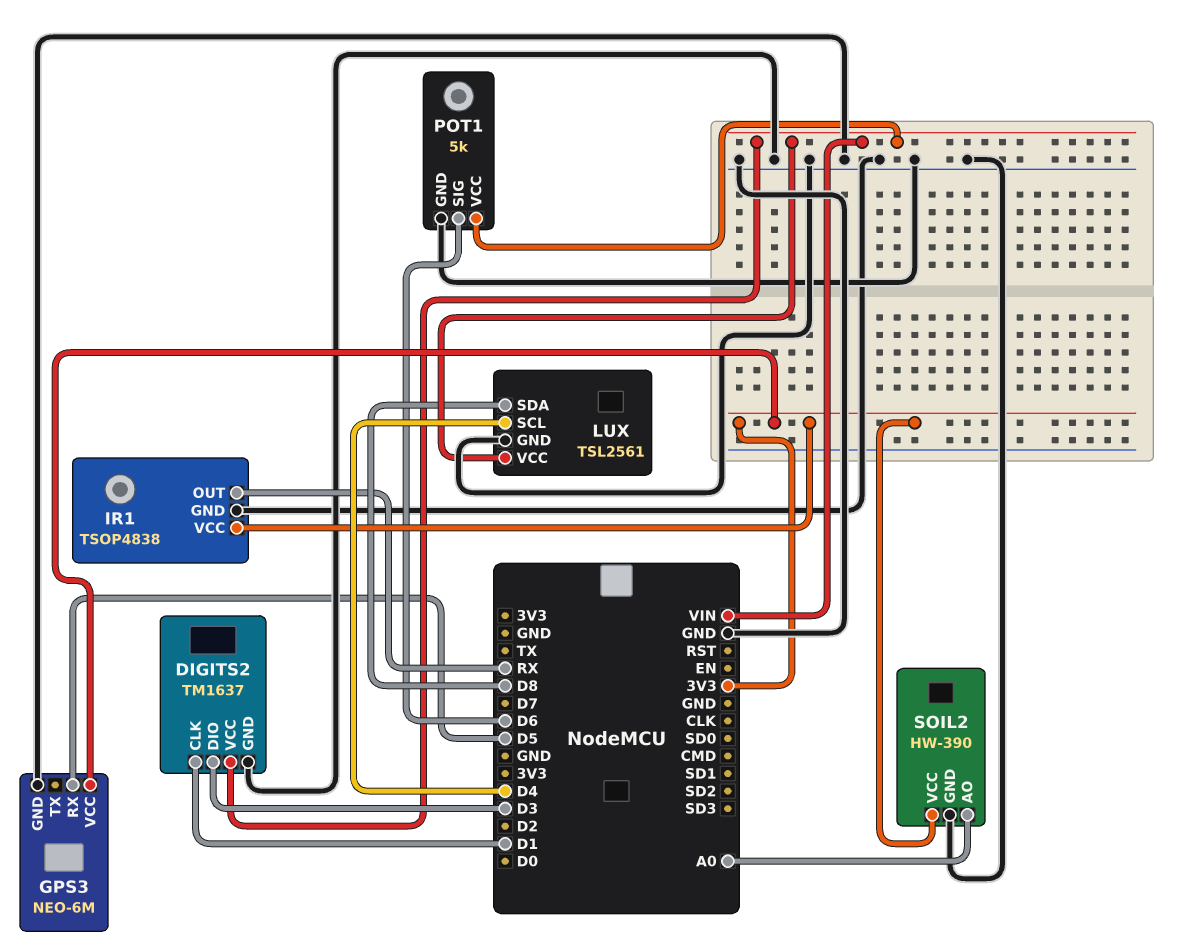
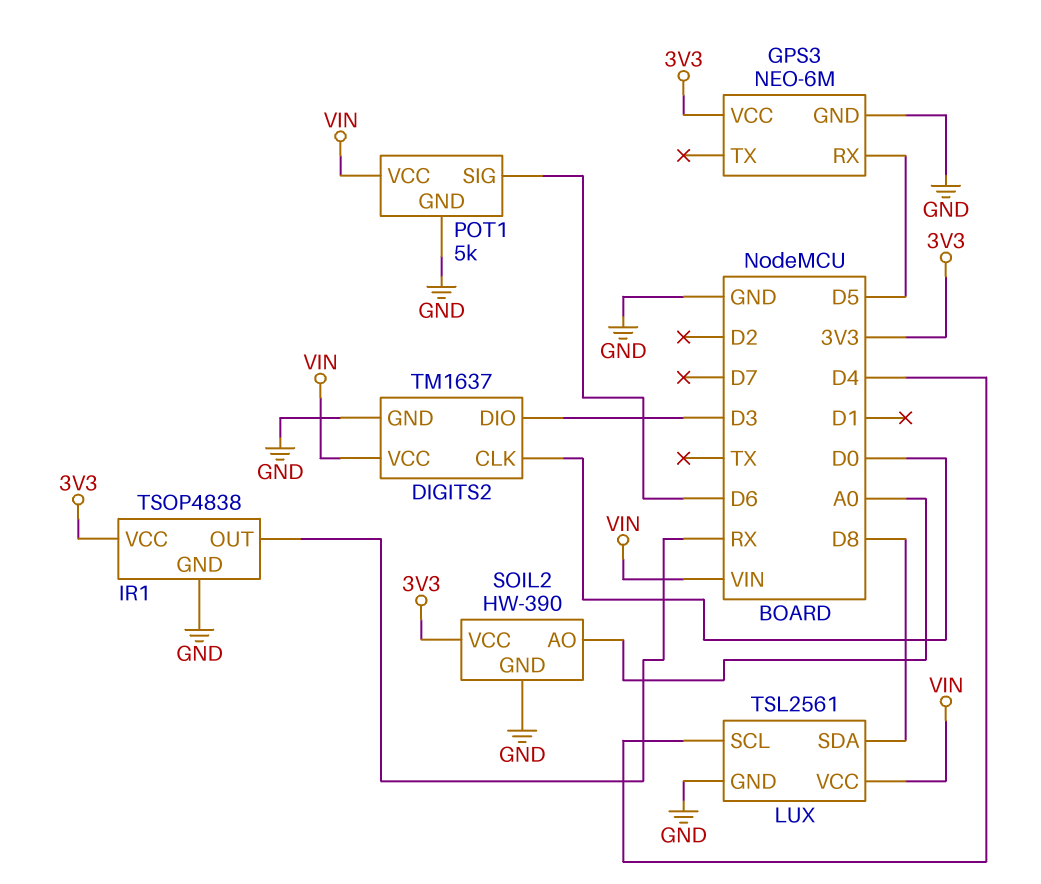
DIGITS2 pin CLK: D1 -> D0

